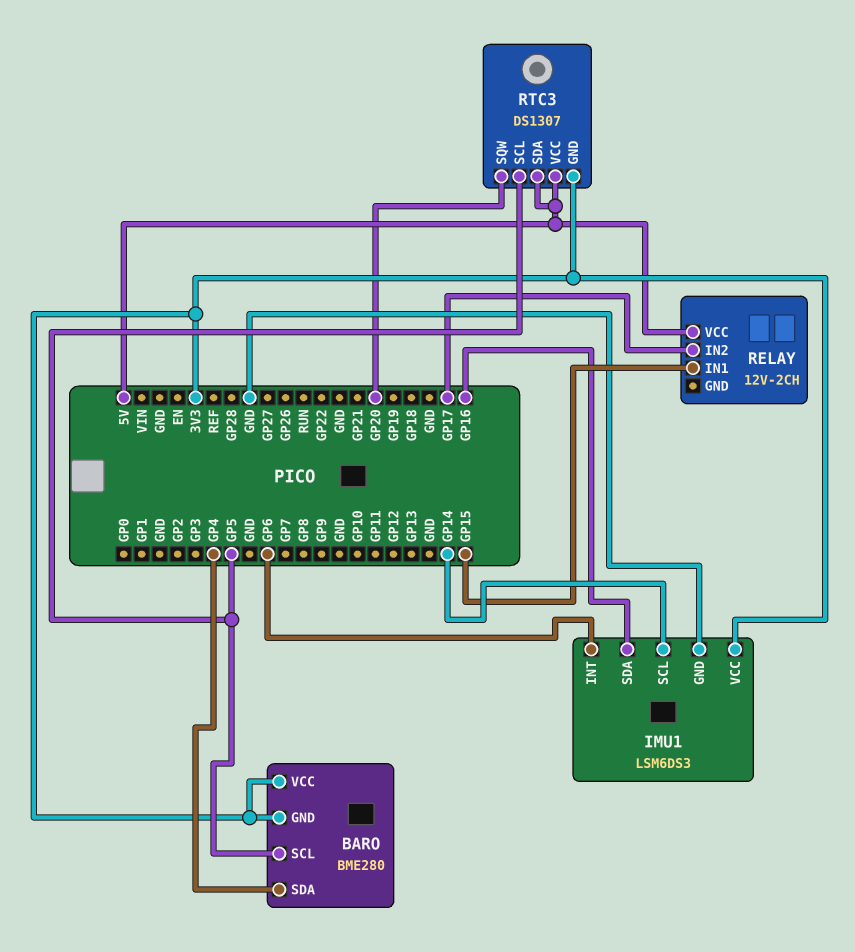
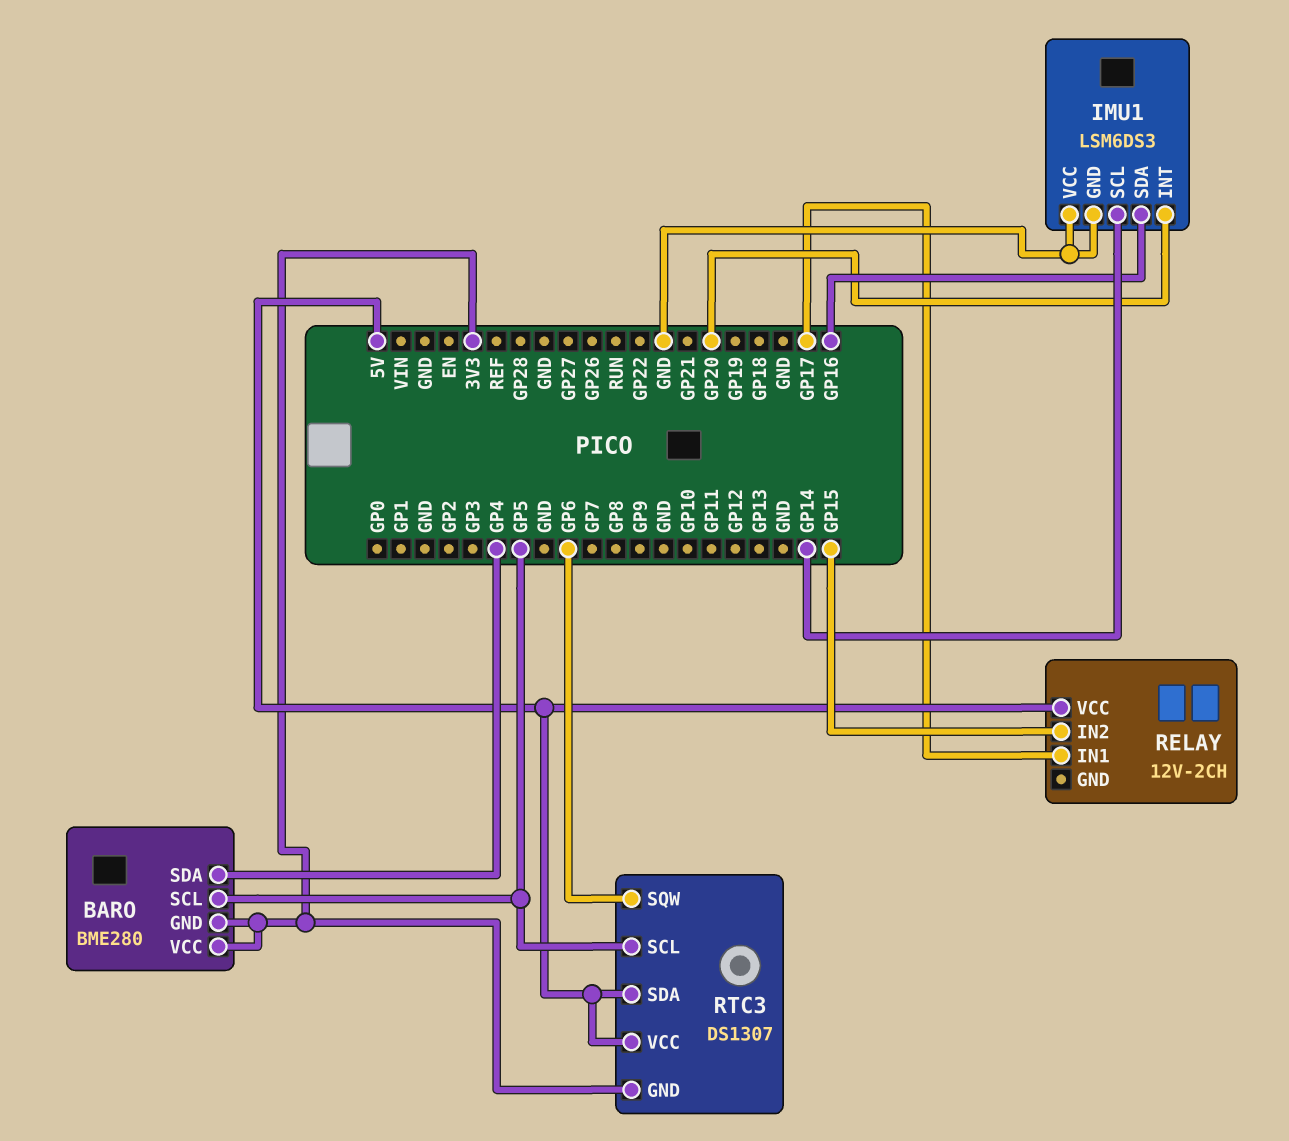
IMU1 pin INT: GP6 -> GP20
IMU1 pin VCC: 3V3 -> GND
RELAY pin IN1: GP15 -> GP17
RELAY pin IN2: GP17 -> GP15
RTC3 pin SQW: GP20 -> GP6

